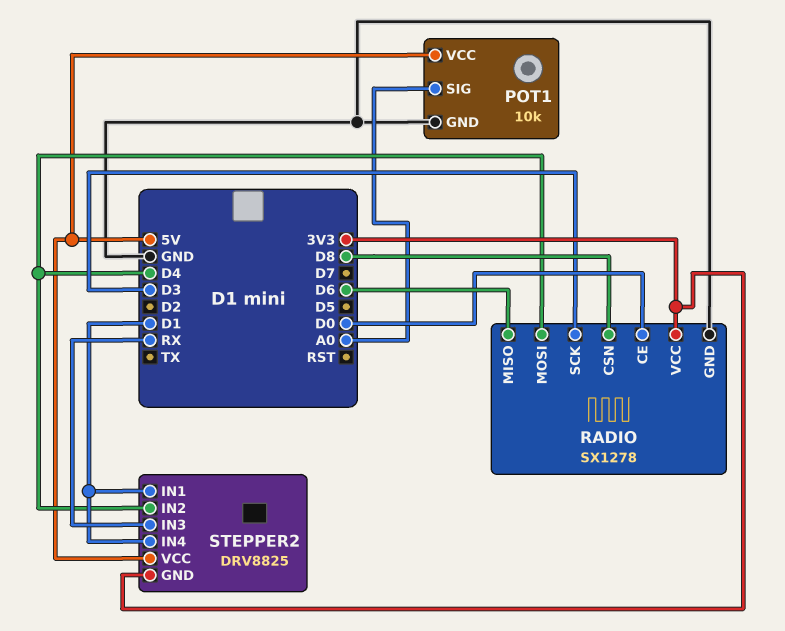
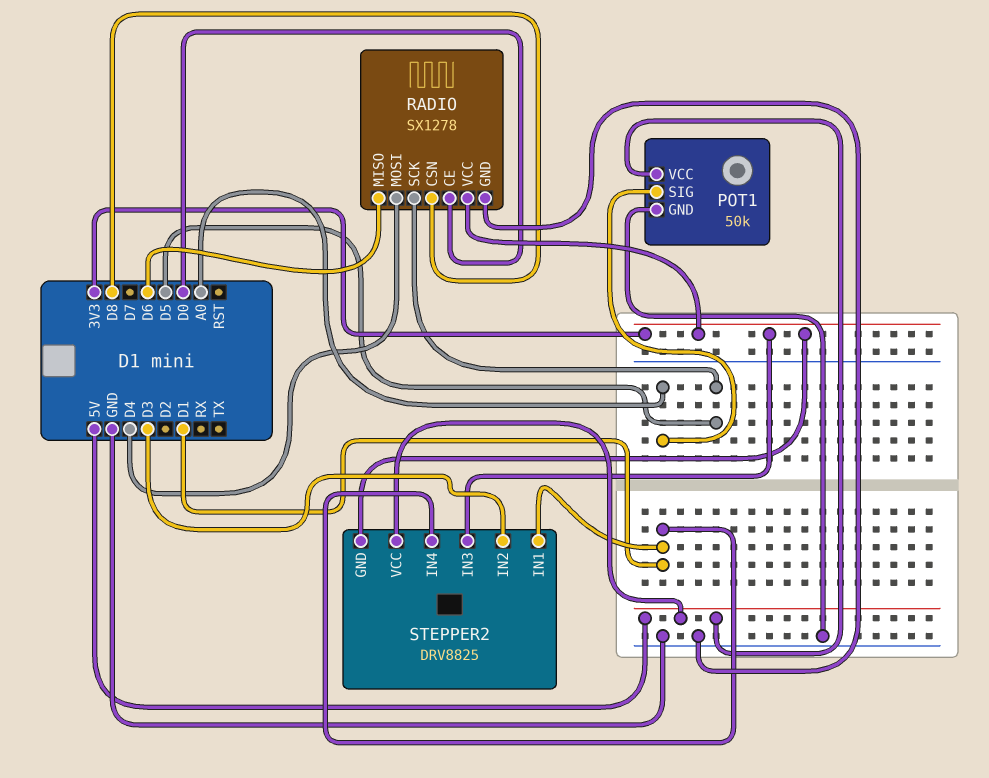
POT1: 10k -> 50k
RADIO pin SCK: D3 -> D5
STEPPER2 pin IN2: D4 -> D3
STEPPER2 pin IN3: RX -> 3V3

